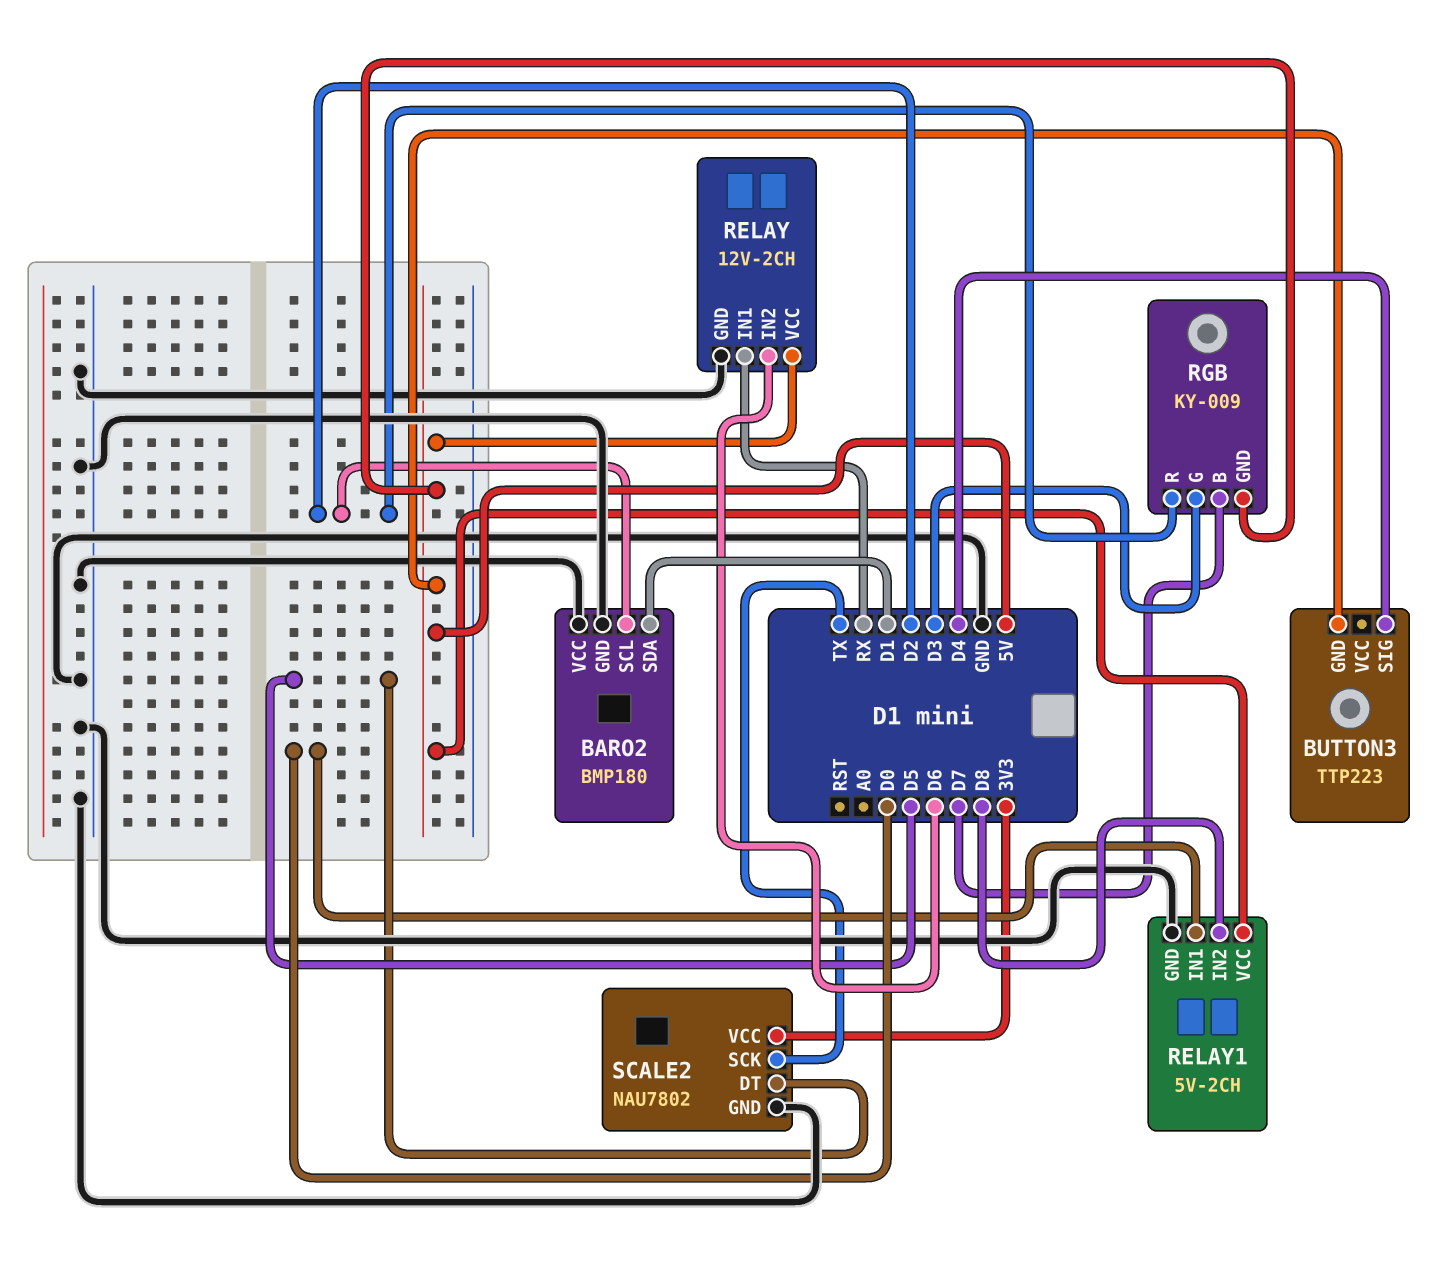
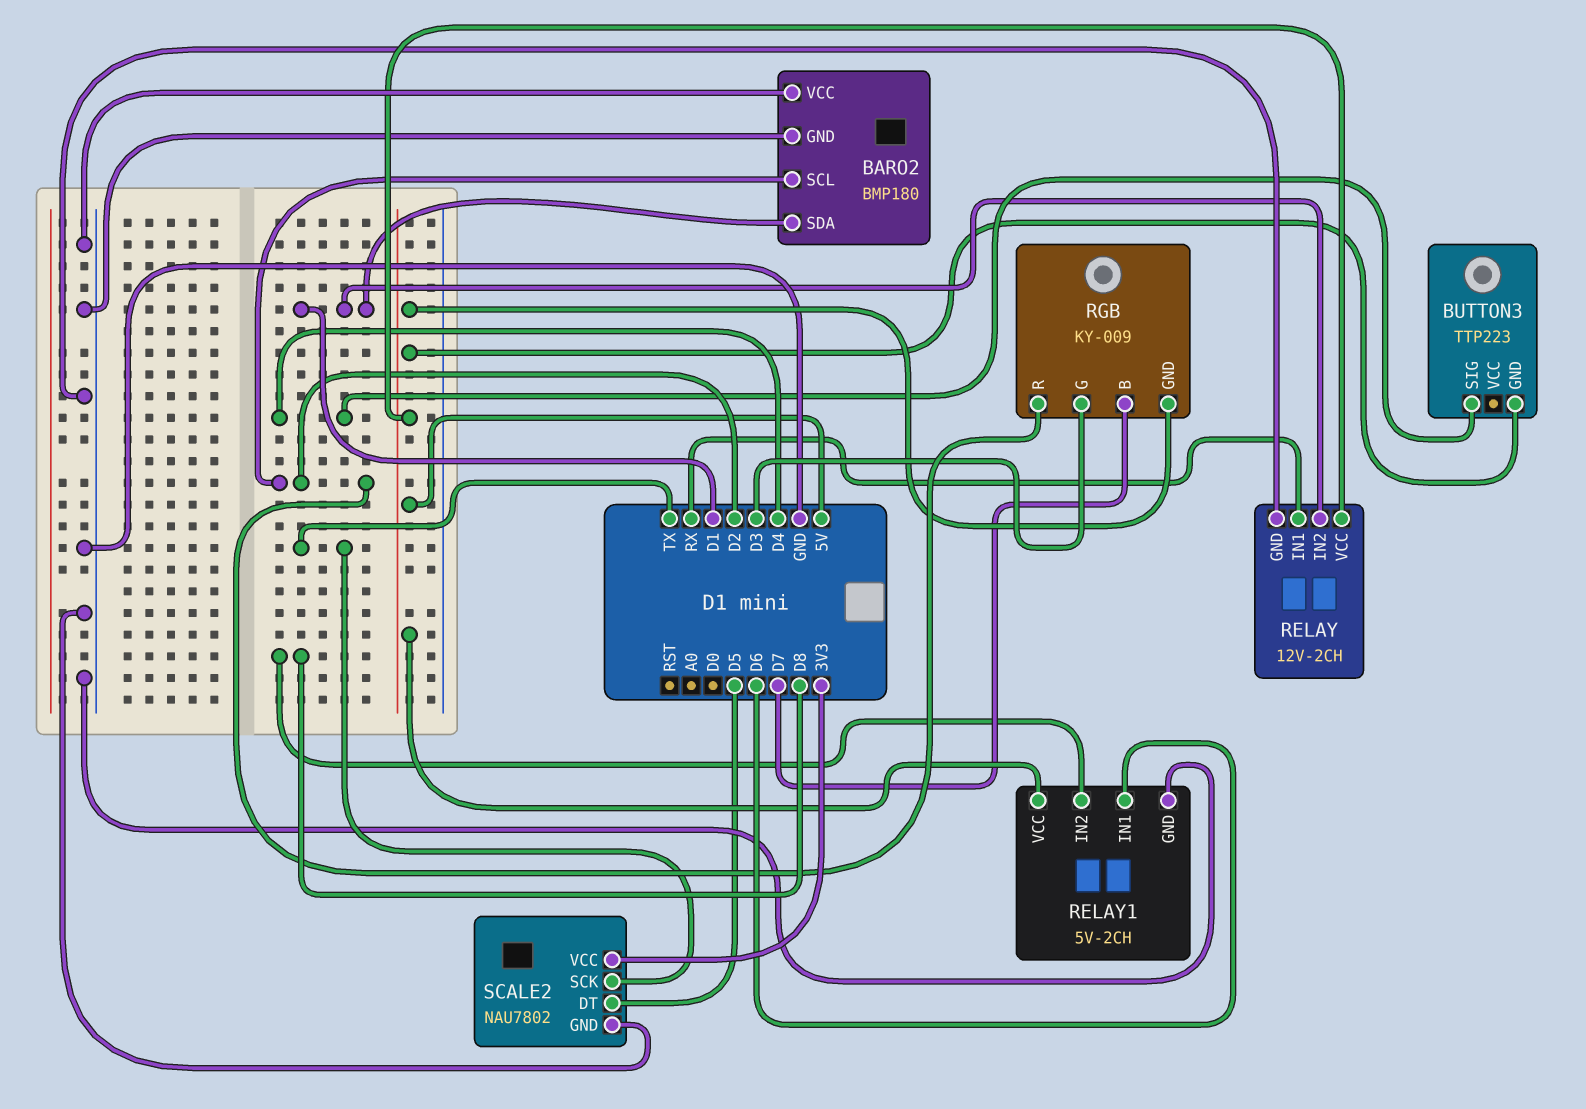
RELAY pin IN2: D6 -> D1
RELAY1 pin IN1: D0 -> D6

